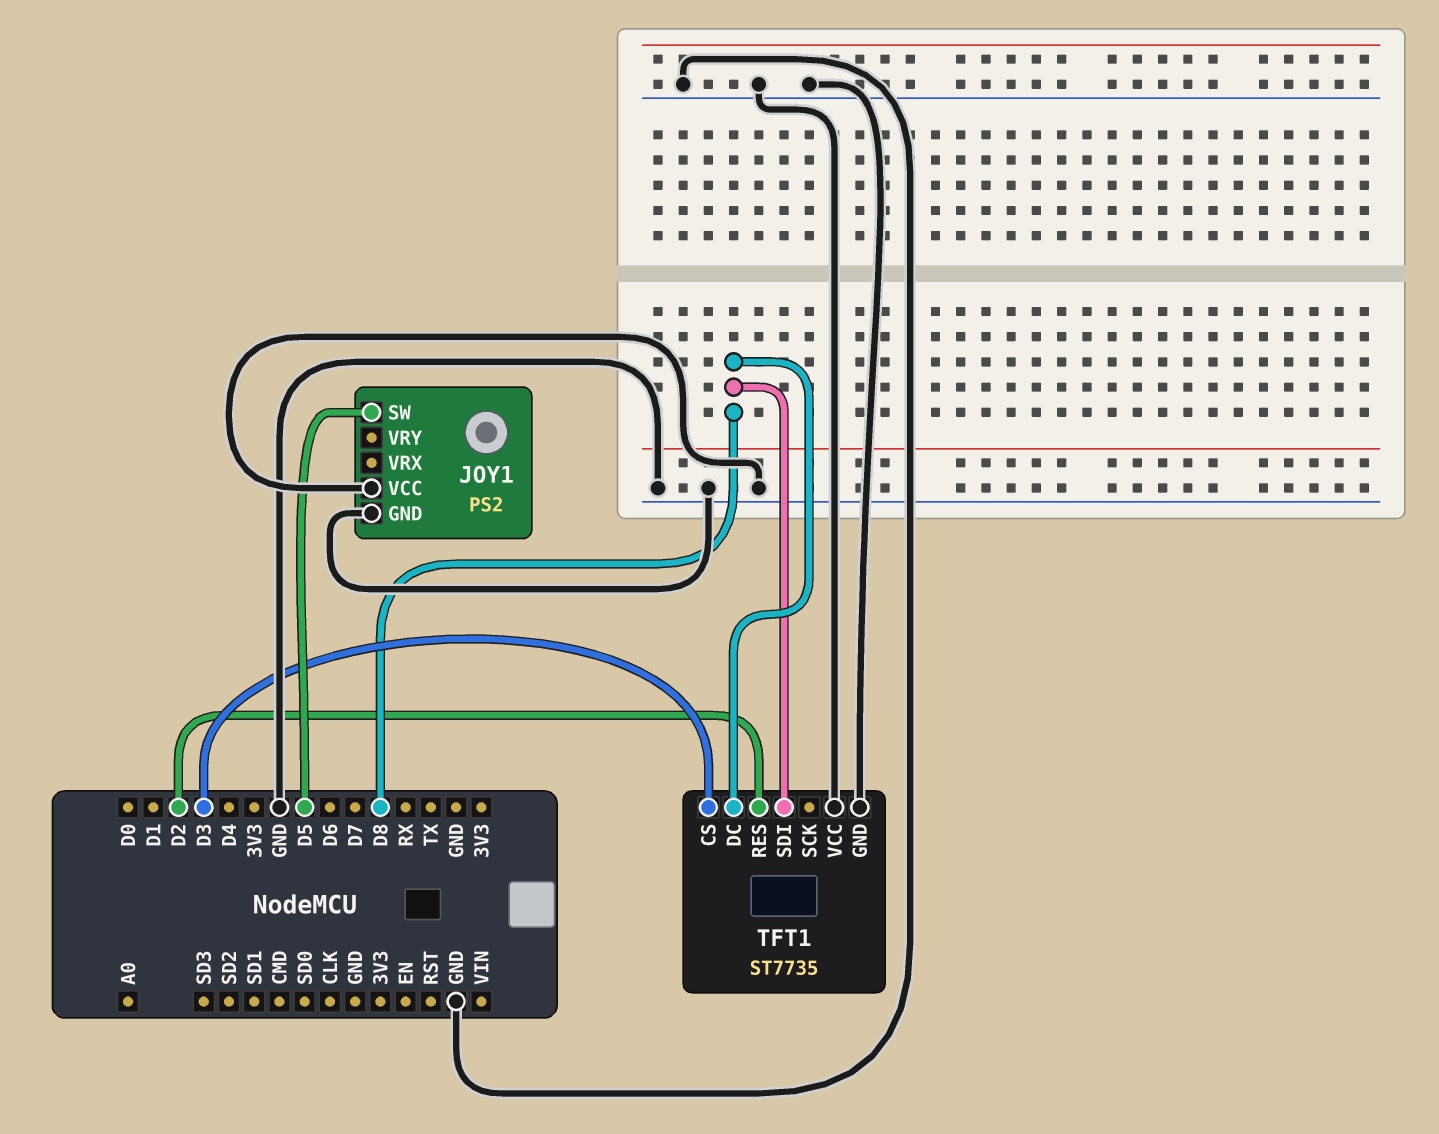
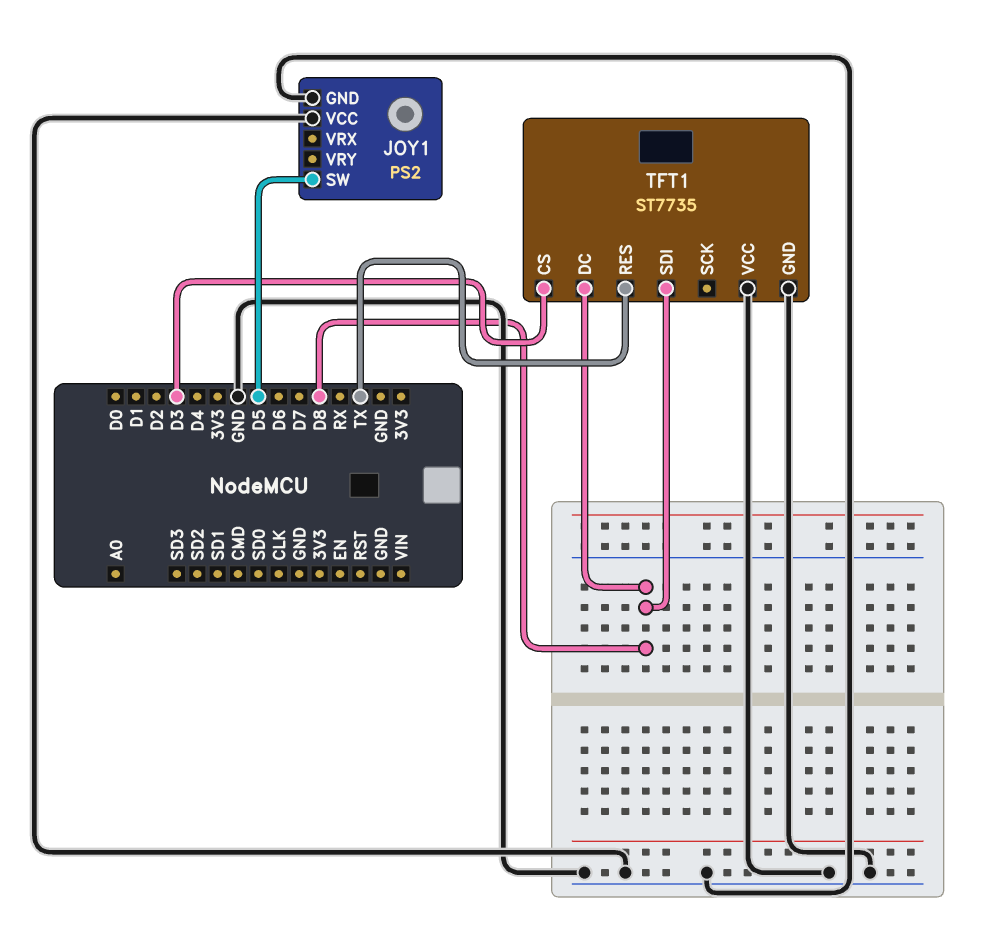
TFT1 pin RES: D2 -> TX

